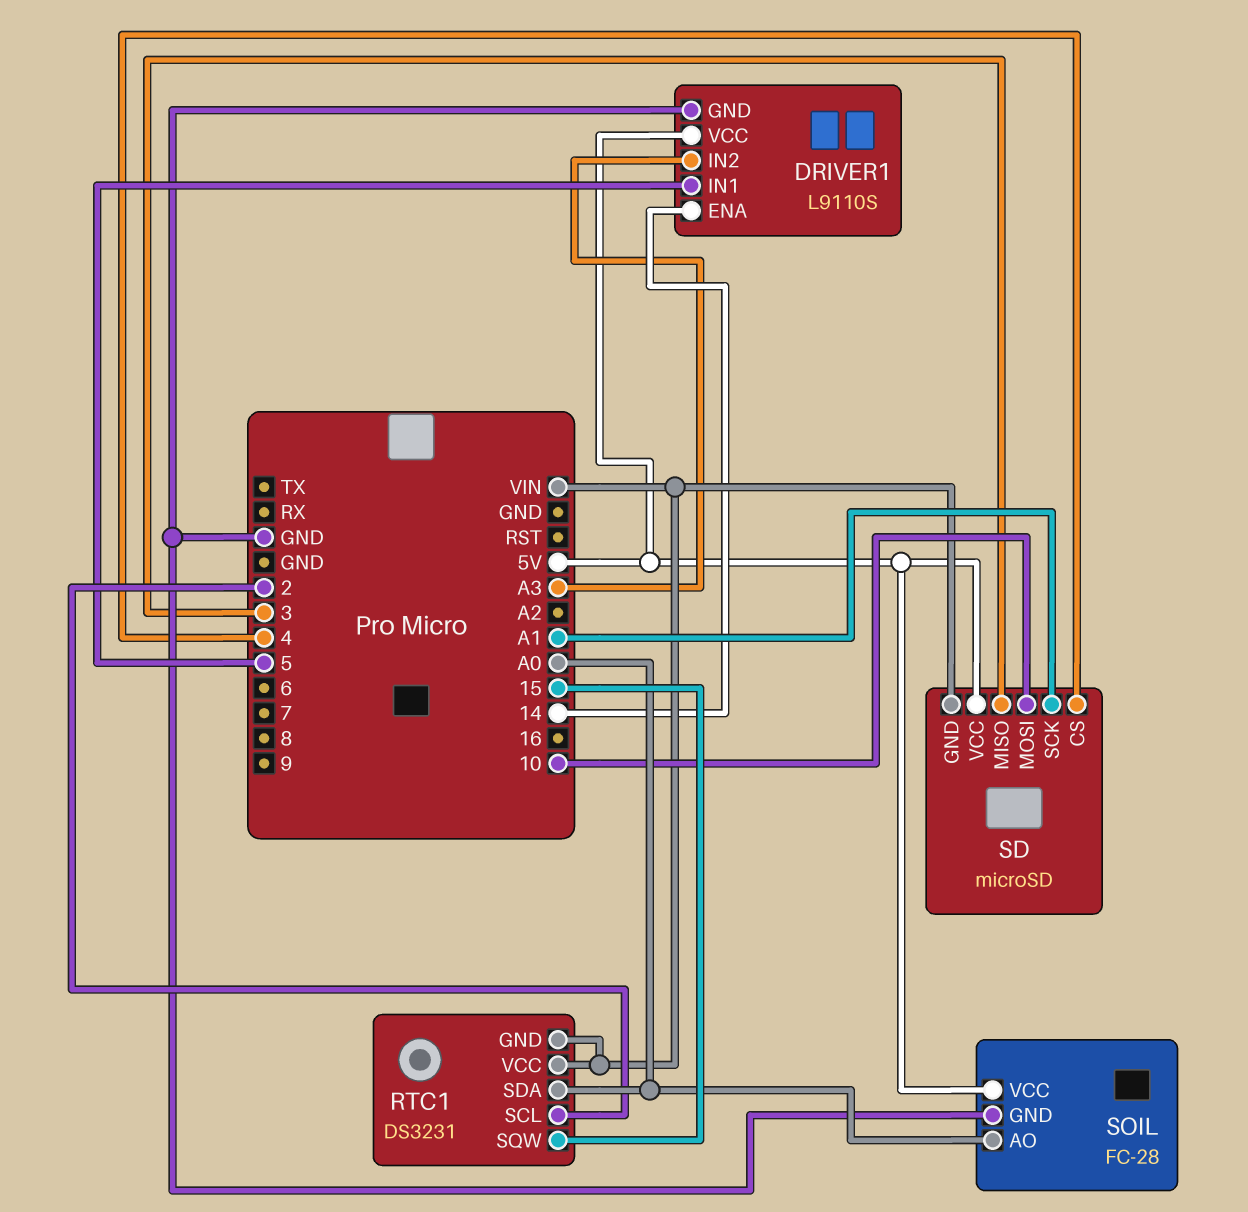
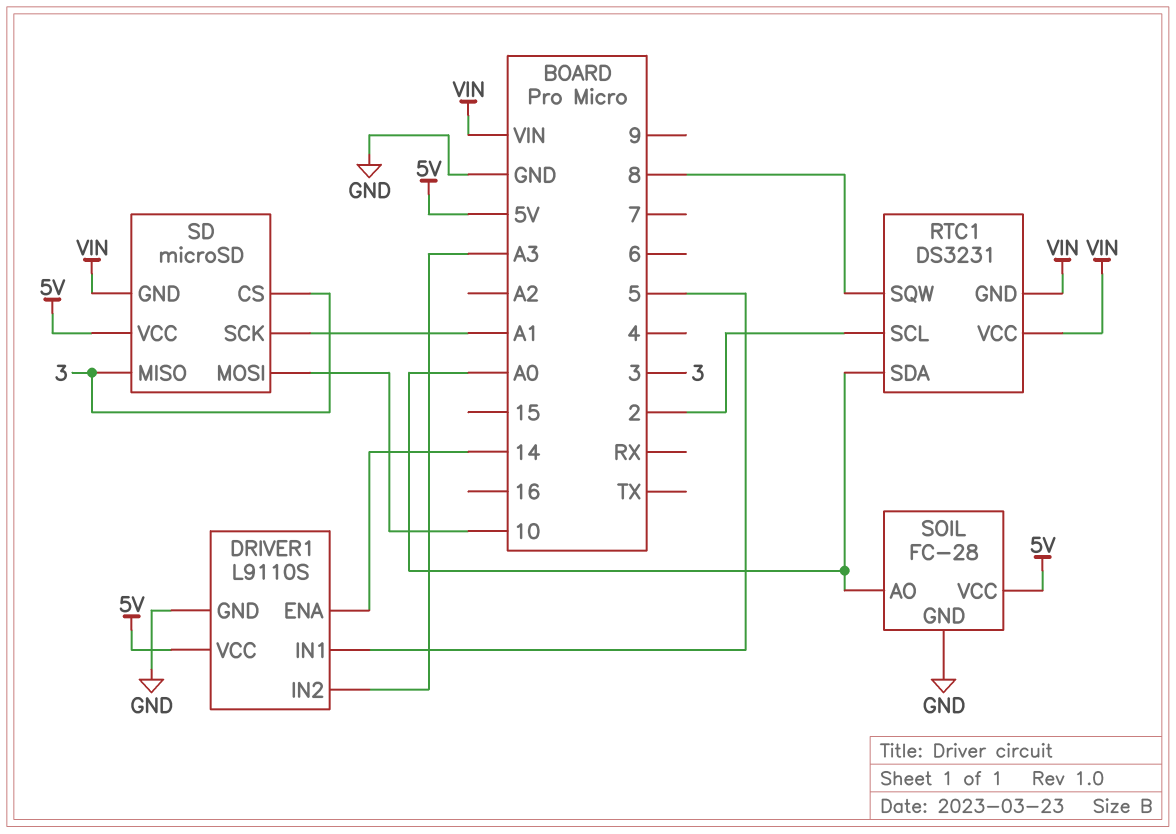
RTC1 pin SQW: 15 -> 8
SD pin CS: 4 -> 3

